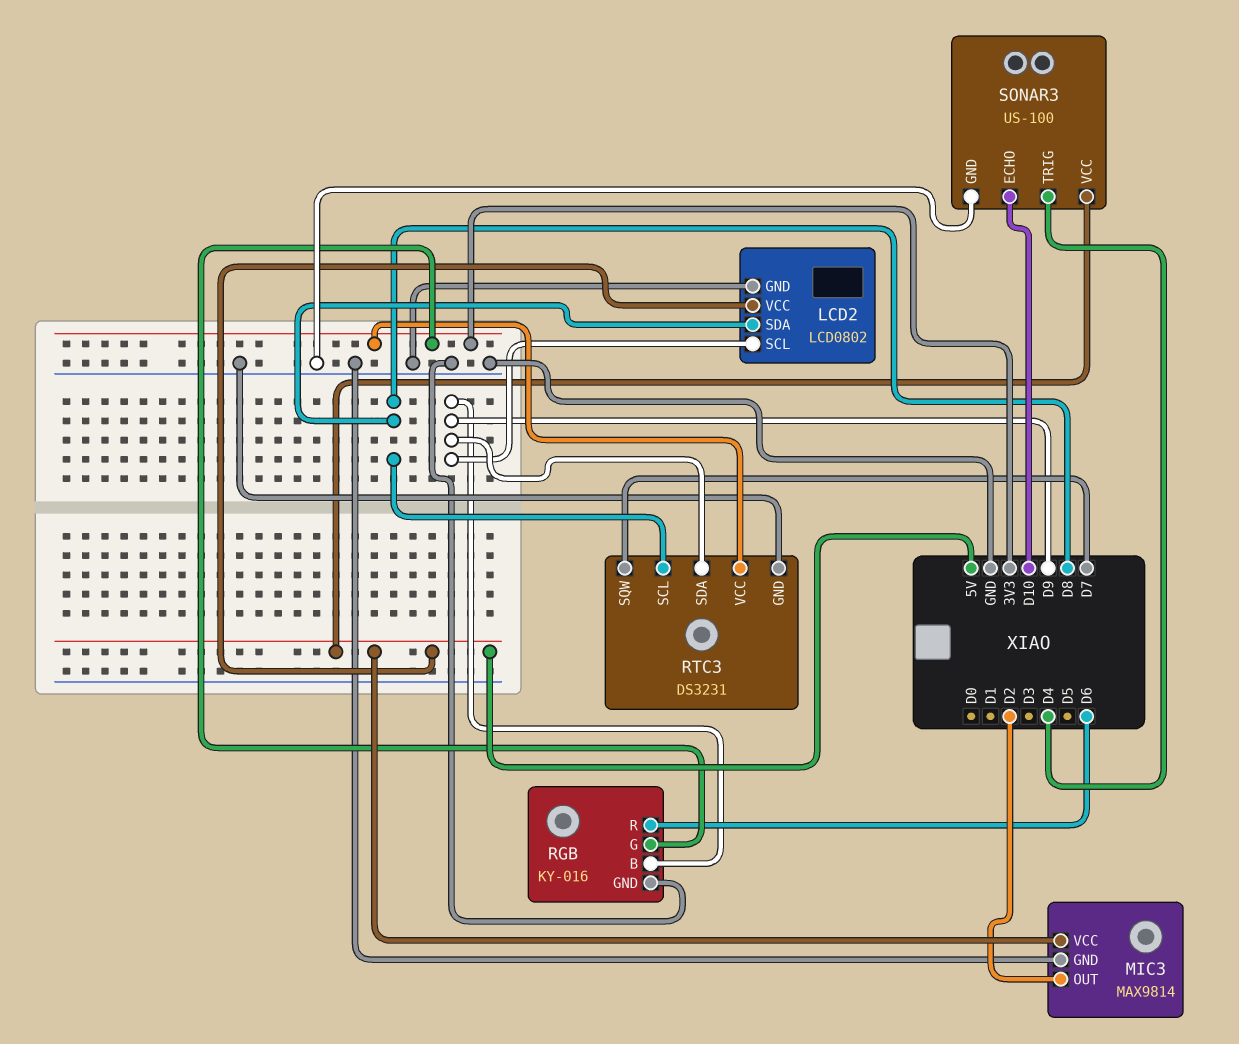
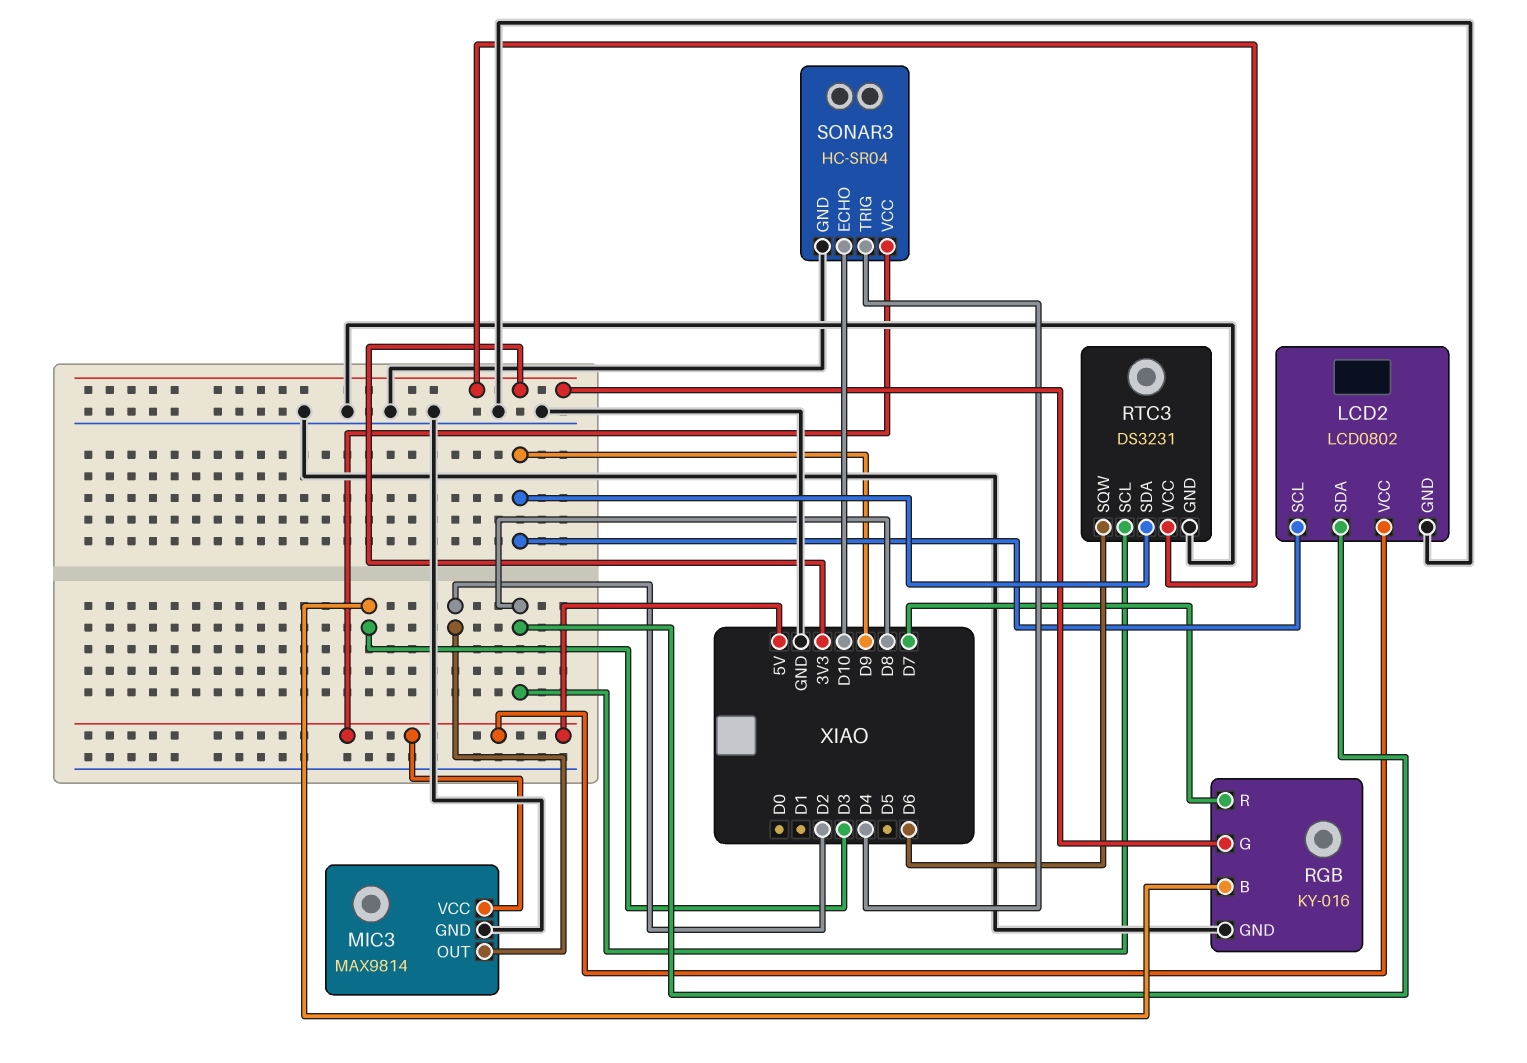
RGB pin B: D9 -> D3
RGB pin R: D6 -> D7
RTC3 pin SQW: D7 -> D6
SONAR3: US-100 -> HC-SR04

